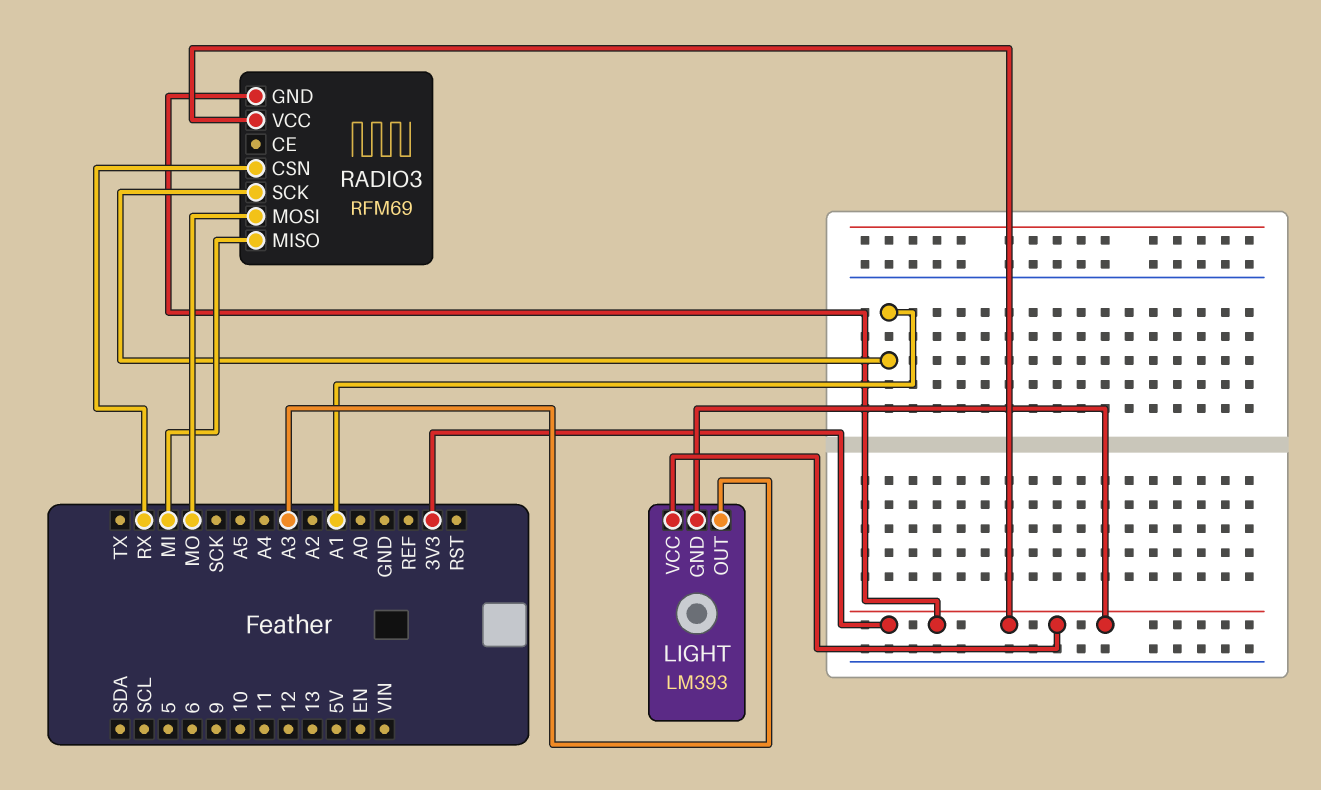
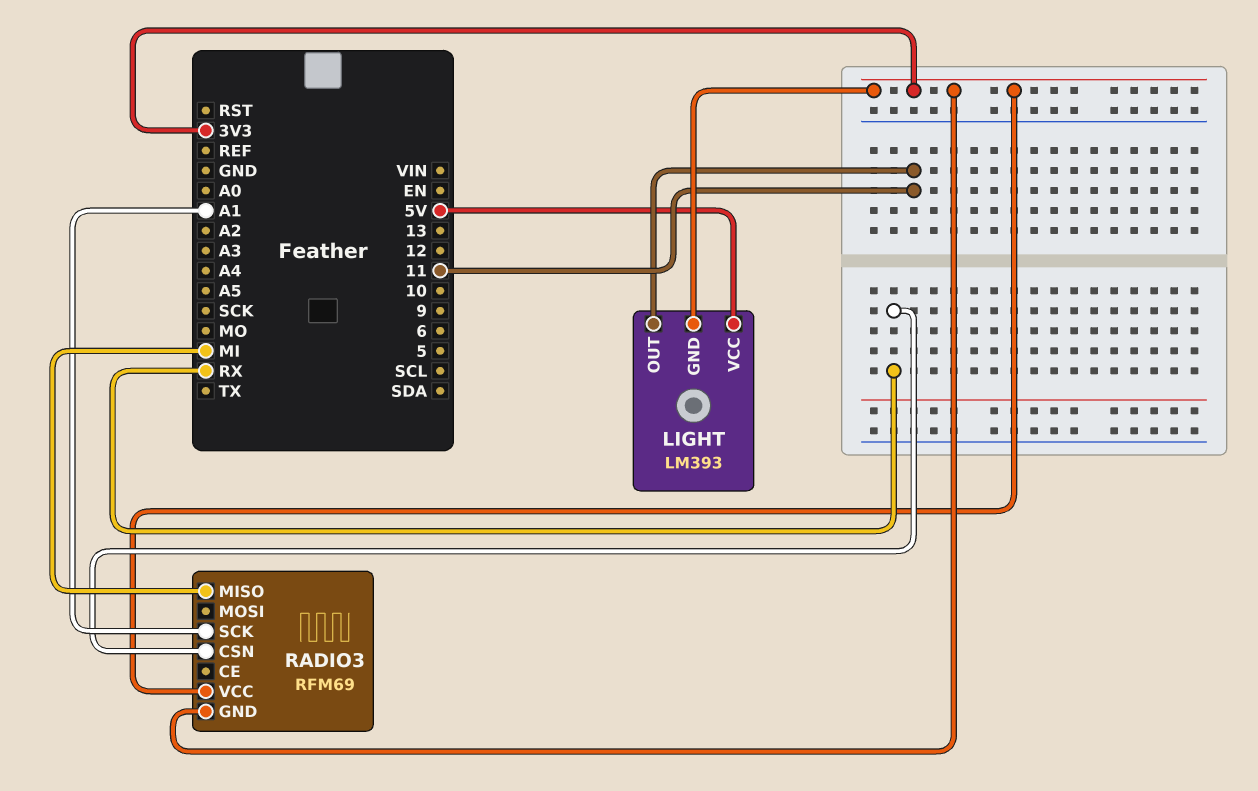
LIGHT pin OUT: A3 -> 11
LIGHT pin VCC: 3V3 -> 5V
RADIO3 pin MOSI: MO -> none

